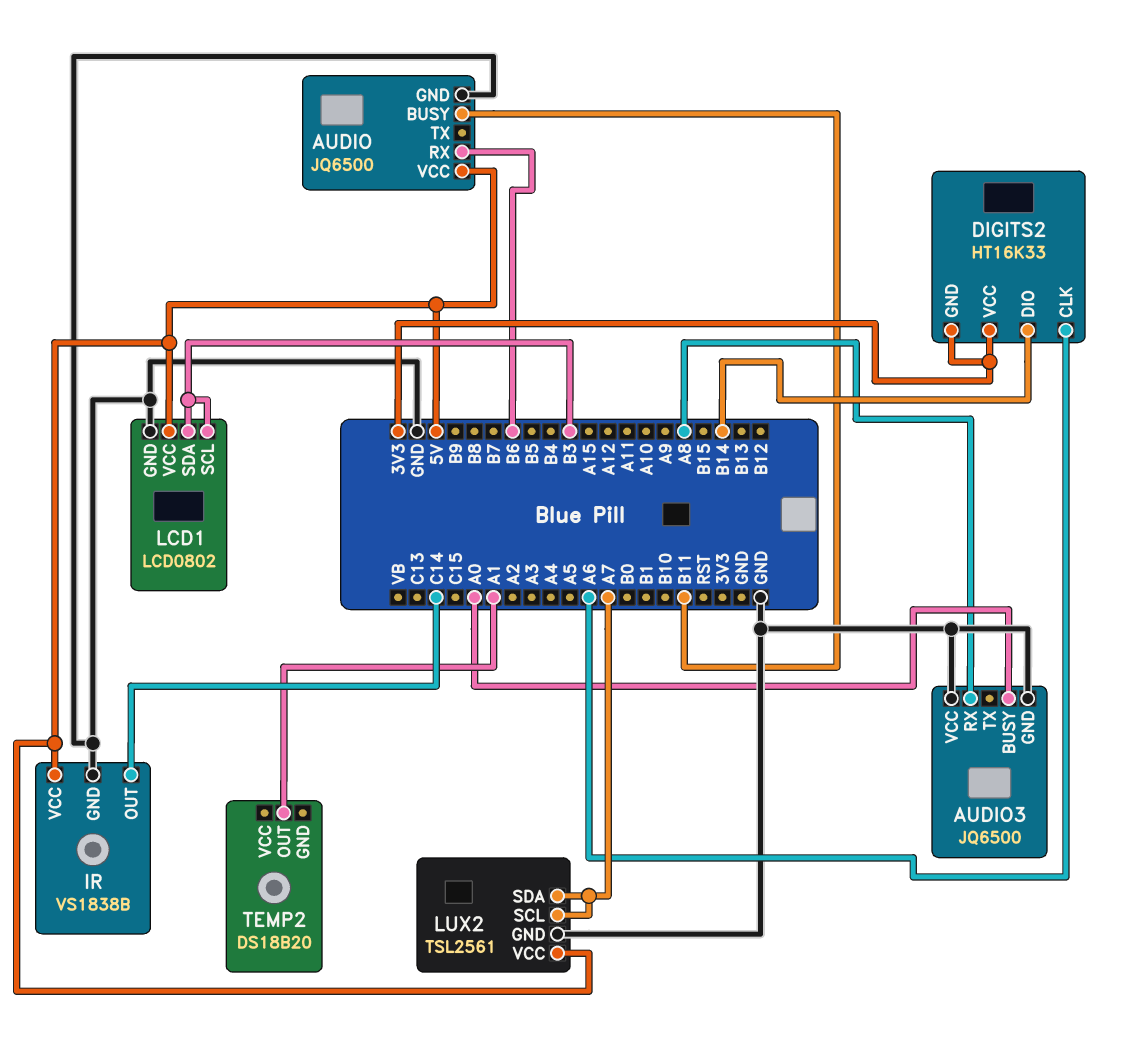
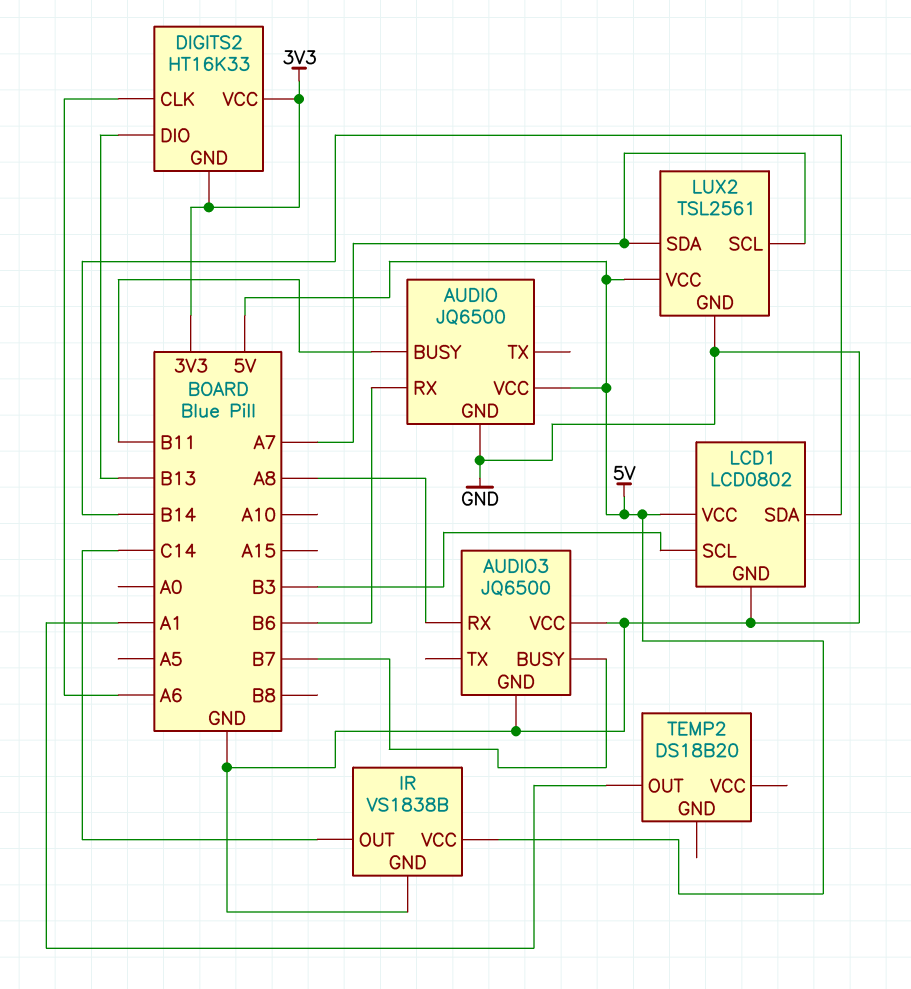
AUDIO3 pin BUSY: A0 -> B7
DIGITS2 pin DIO: B14 -> B13
LCD1 pin SDA: B3 -> B14

